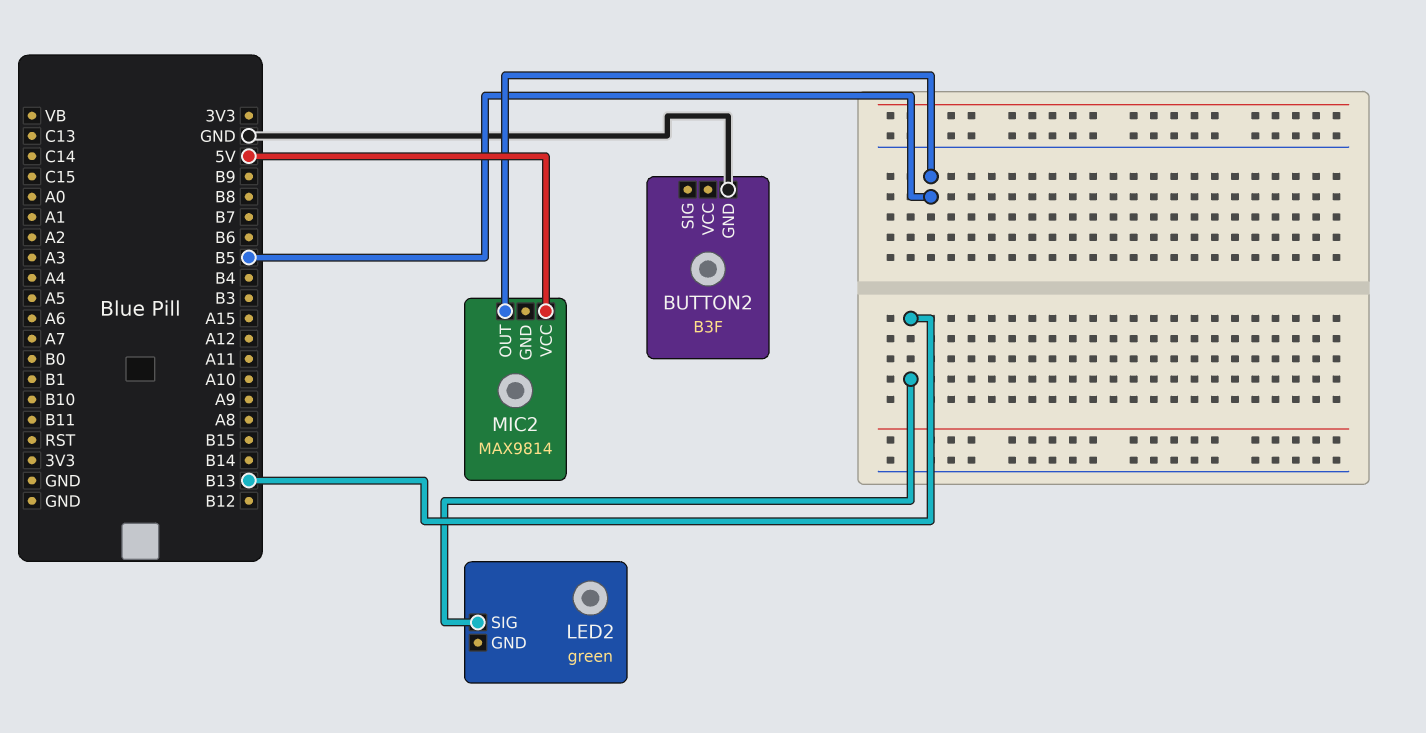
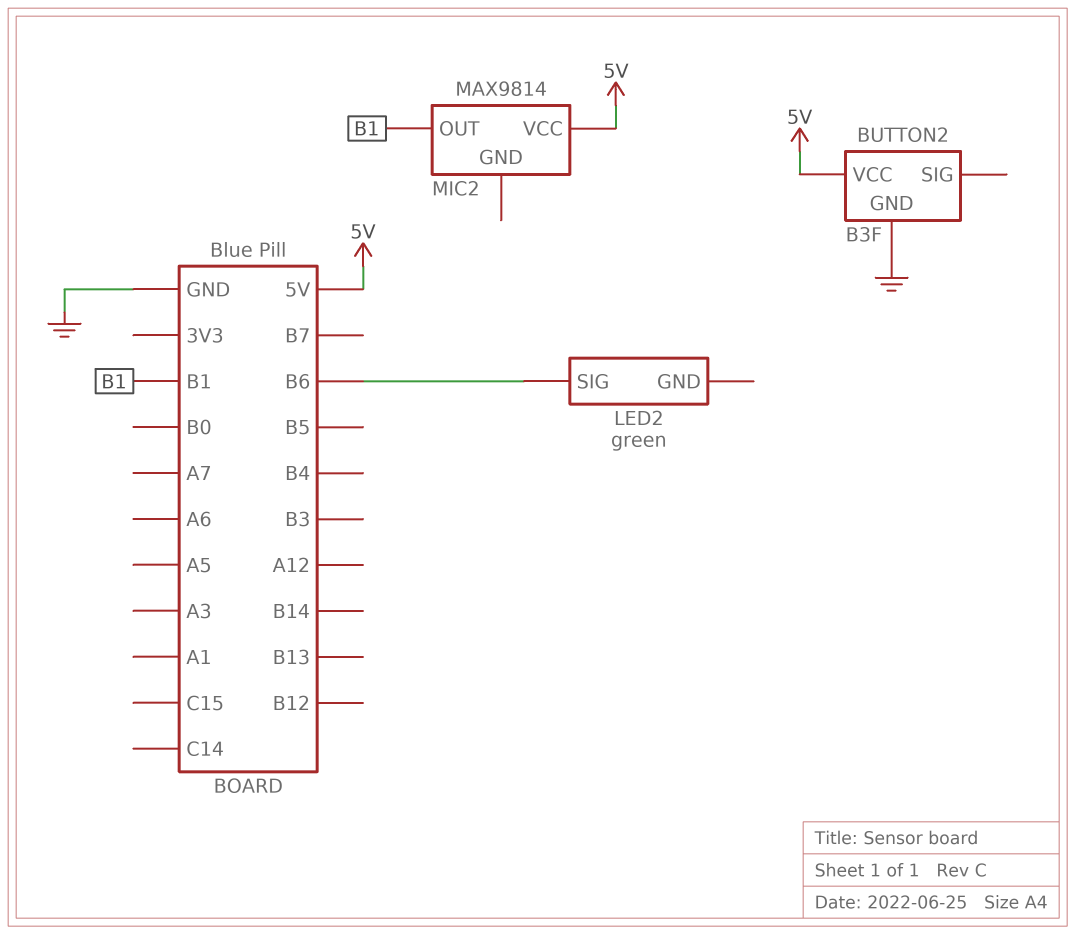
BUTTON2 pin VCC: none -> 5V
LED2 pin SIG: B13 -> B6
MIC2 pin OUT: B5 -> B1

